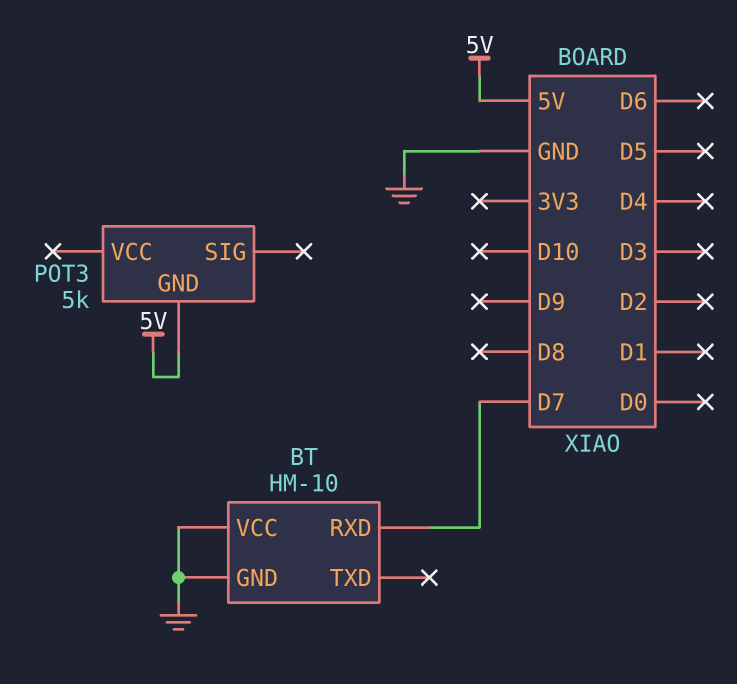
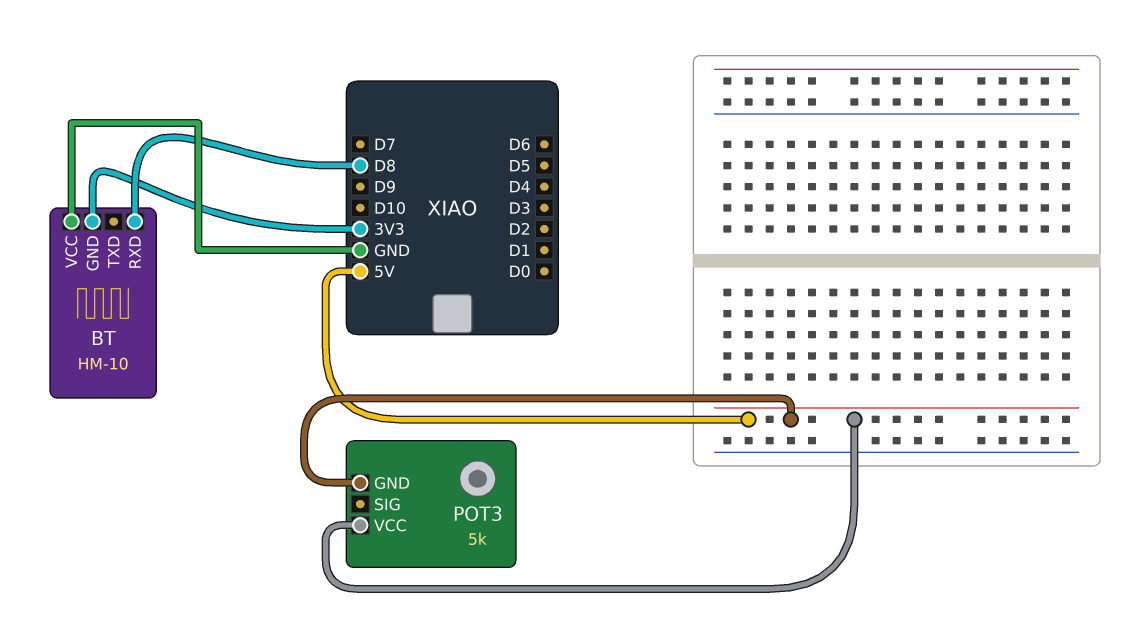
BT pin GND: GND -> 3V3
BT pin RXD: D7 -> D8
POT3 pin VCC: none -> 5V

